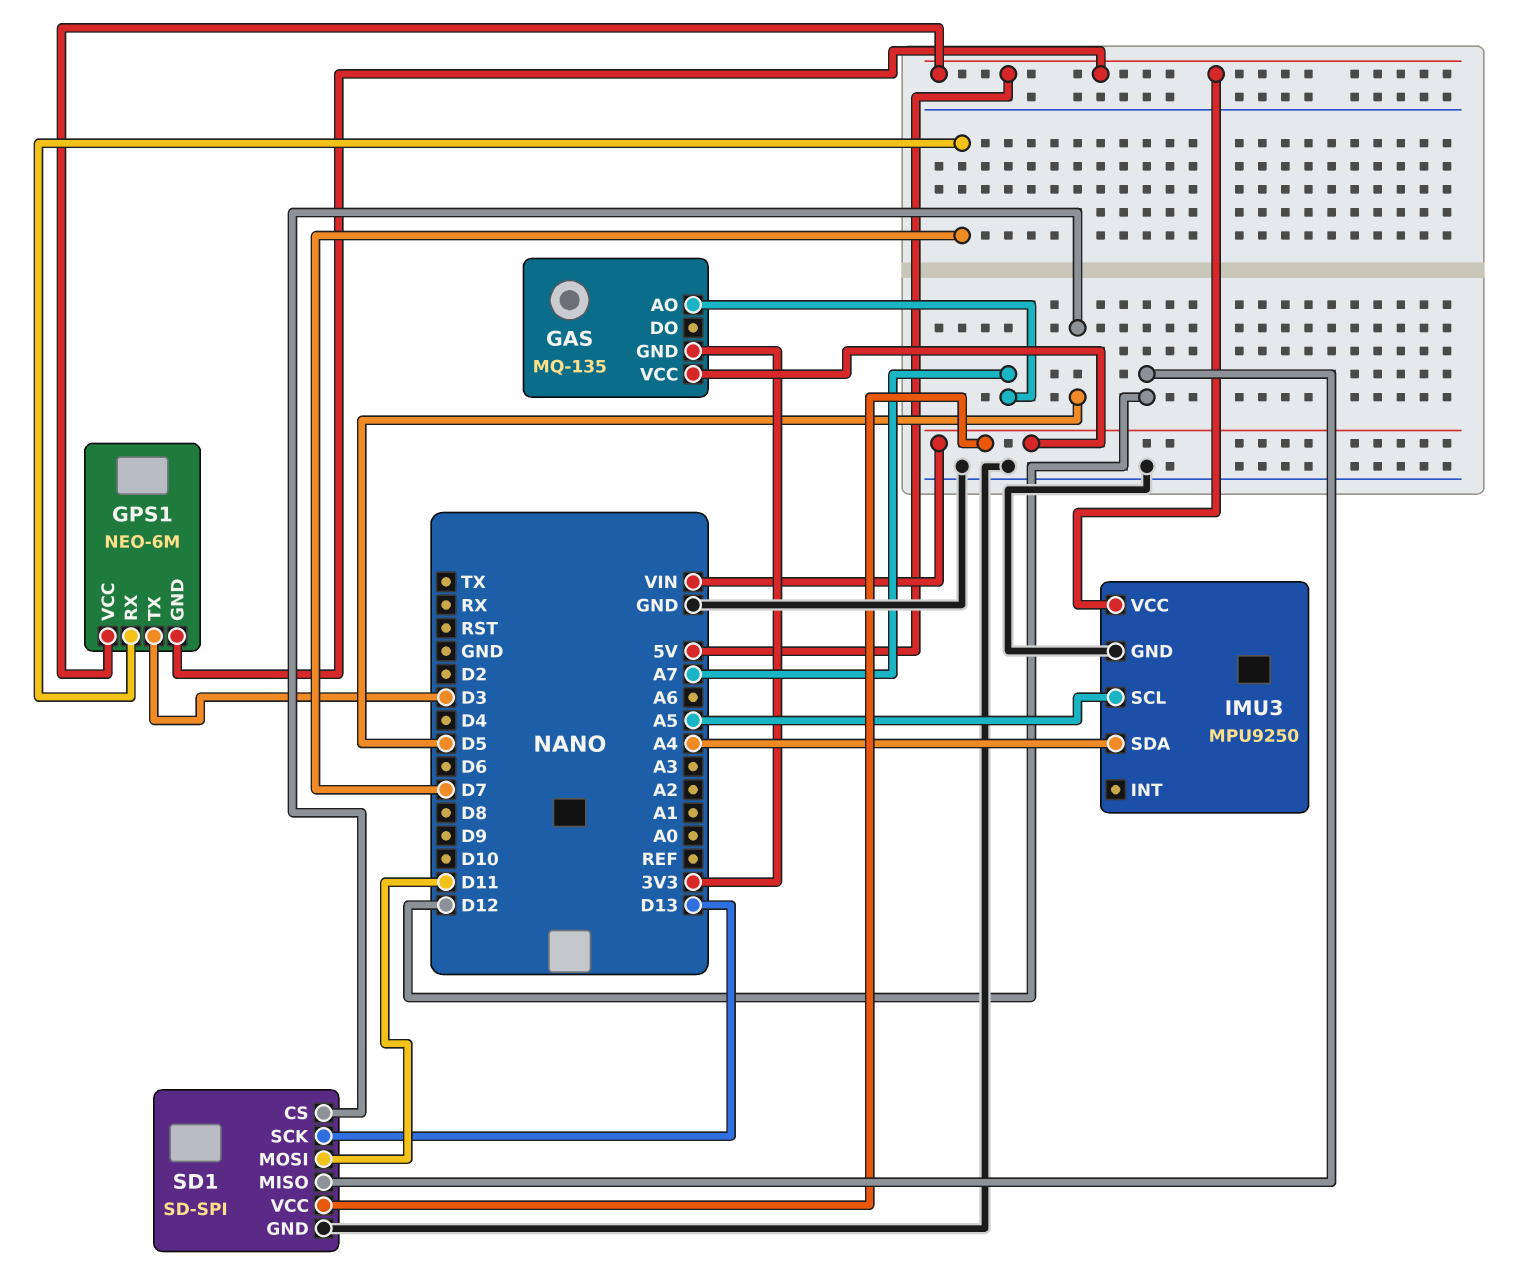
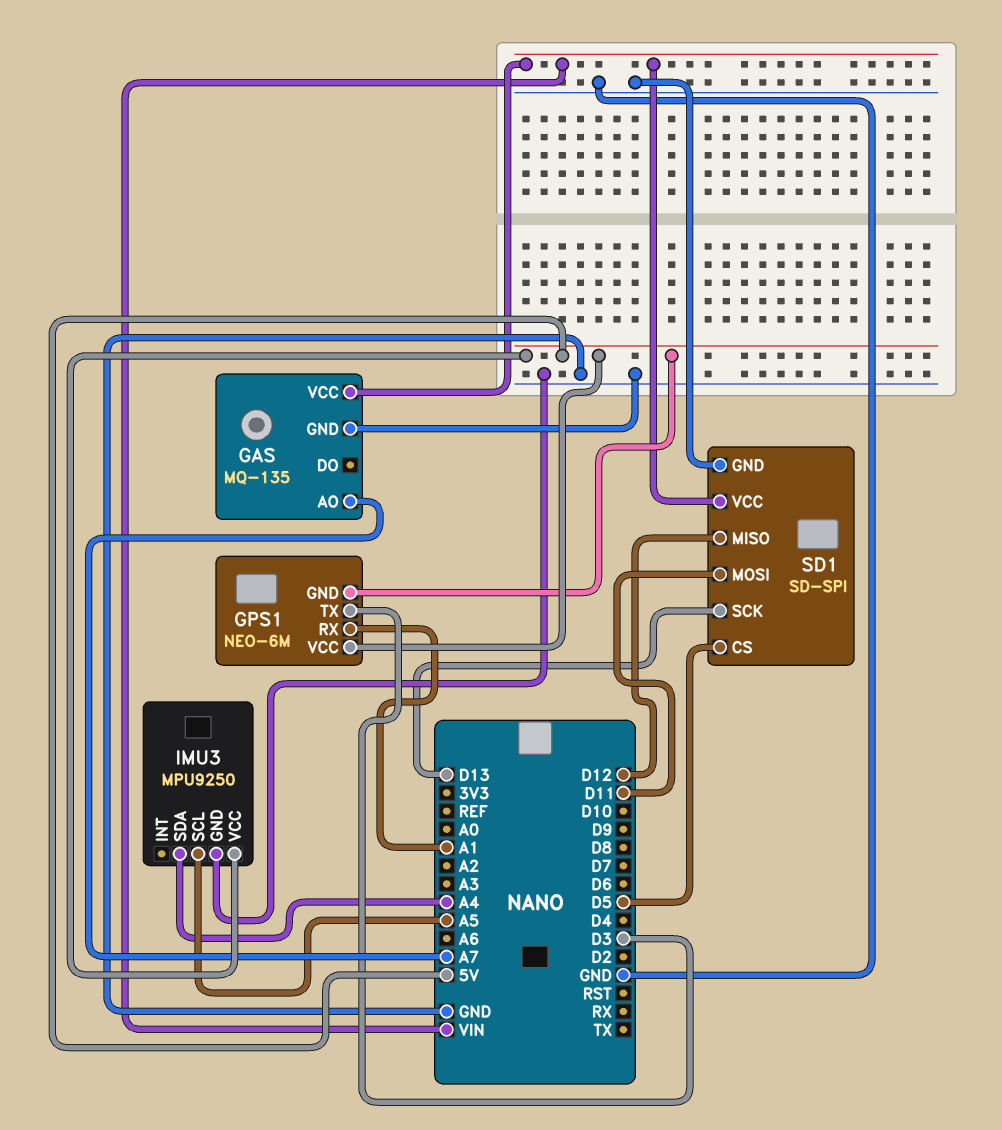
GAS pin GND: 3V3 -> GND
GPS1 pin RX: D7 -> A1

